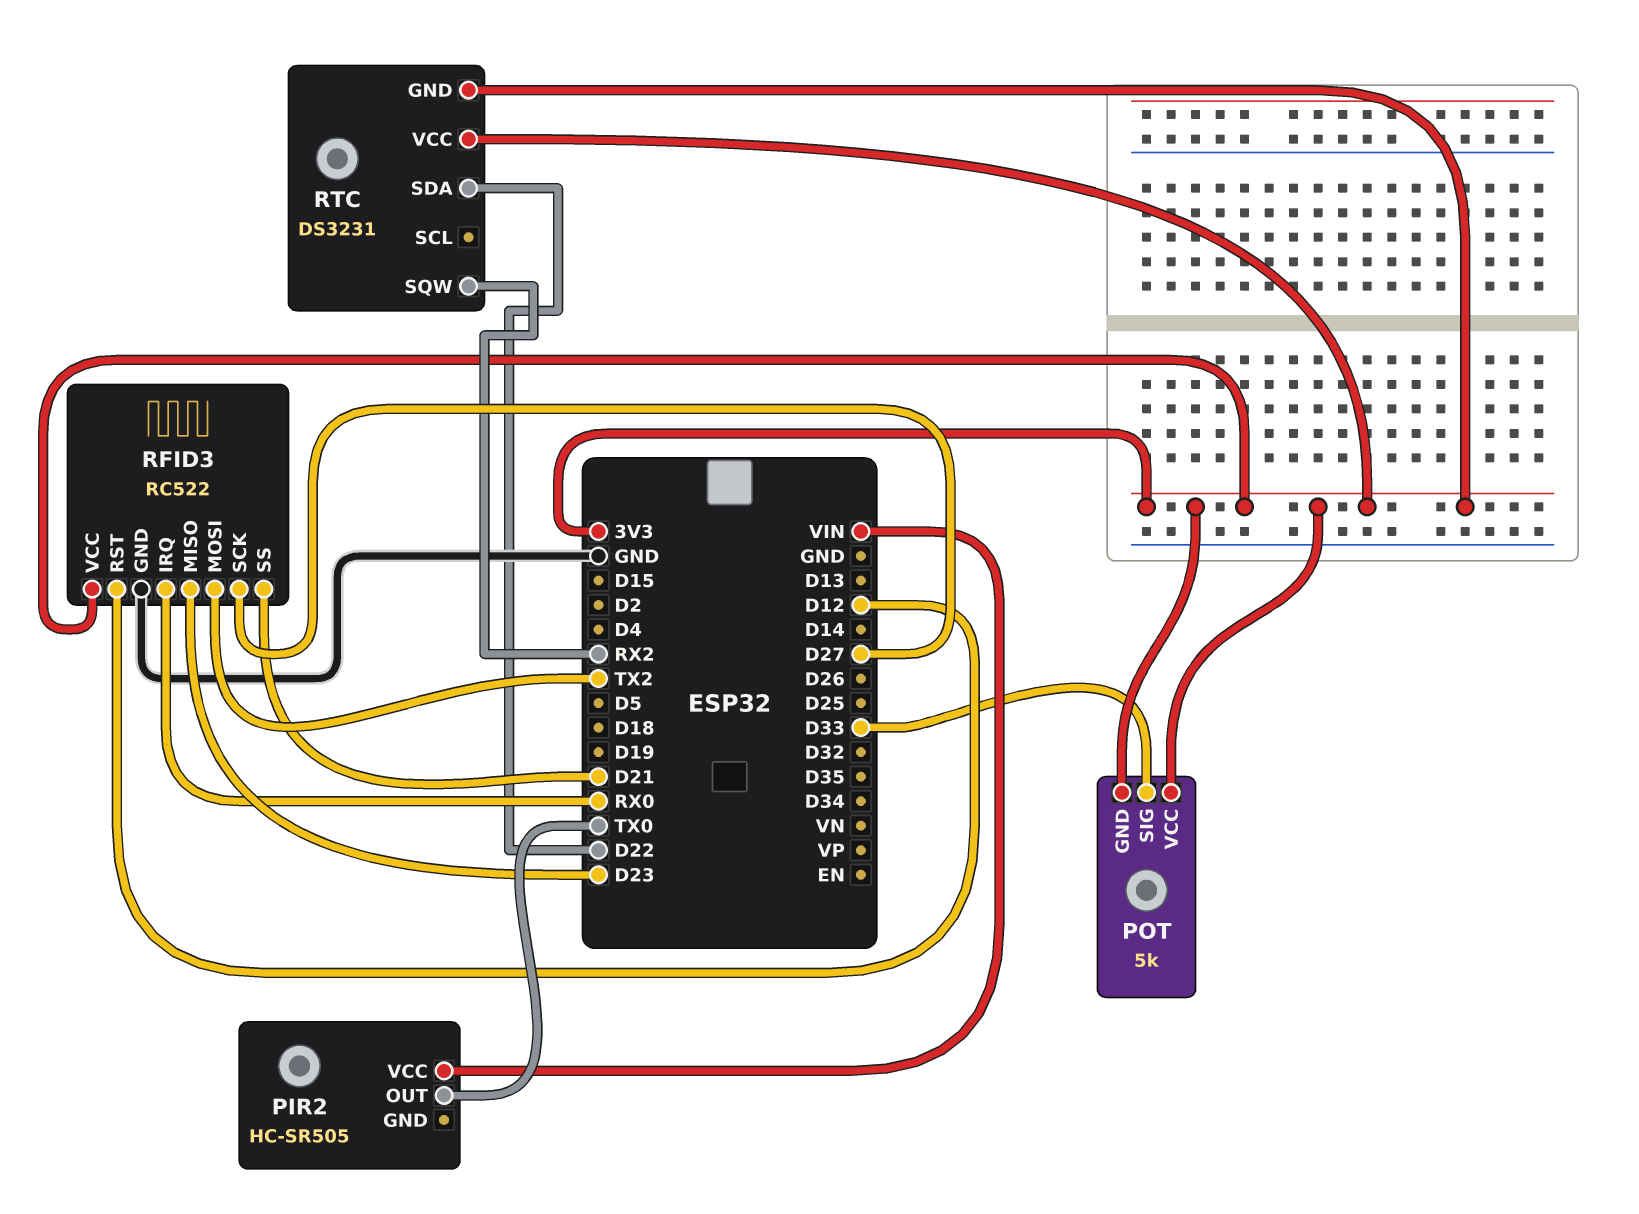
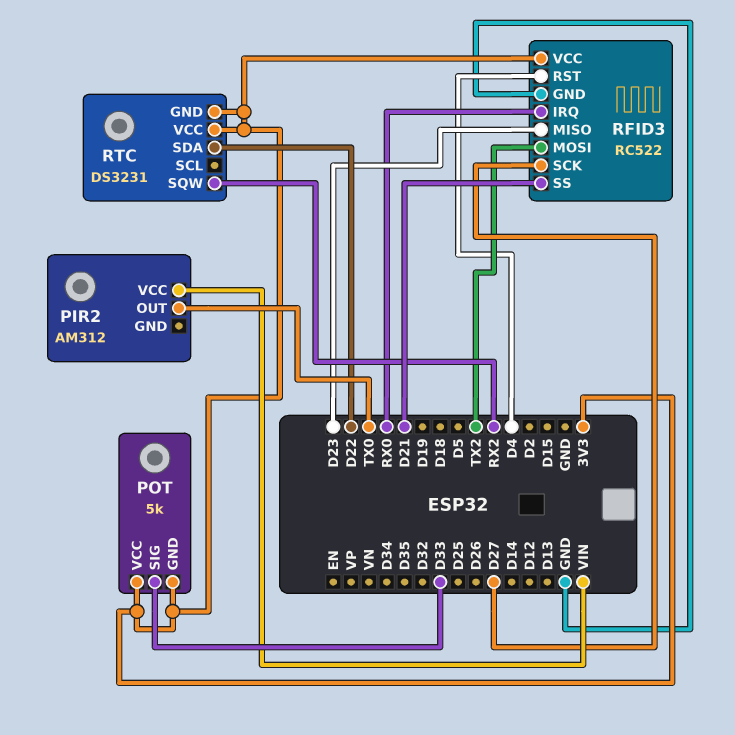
PIR2: HC-SR505 -> AM312
RFID3 pin RST: D12 -> D4

